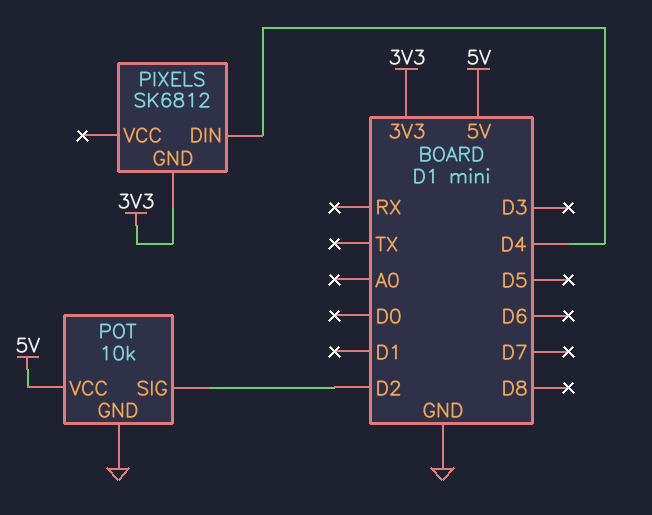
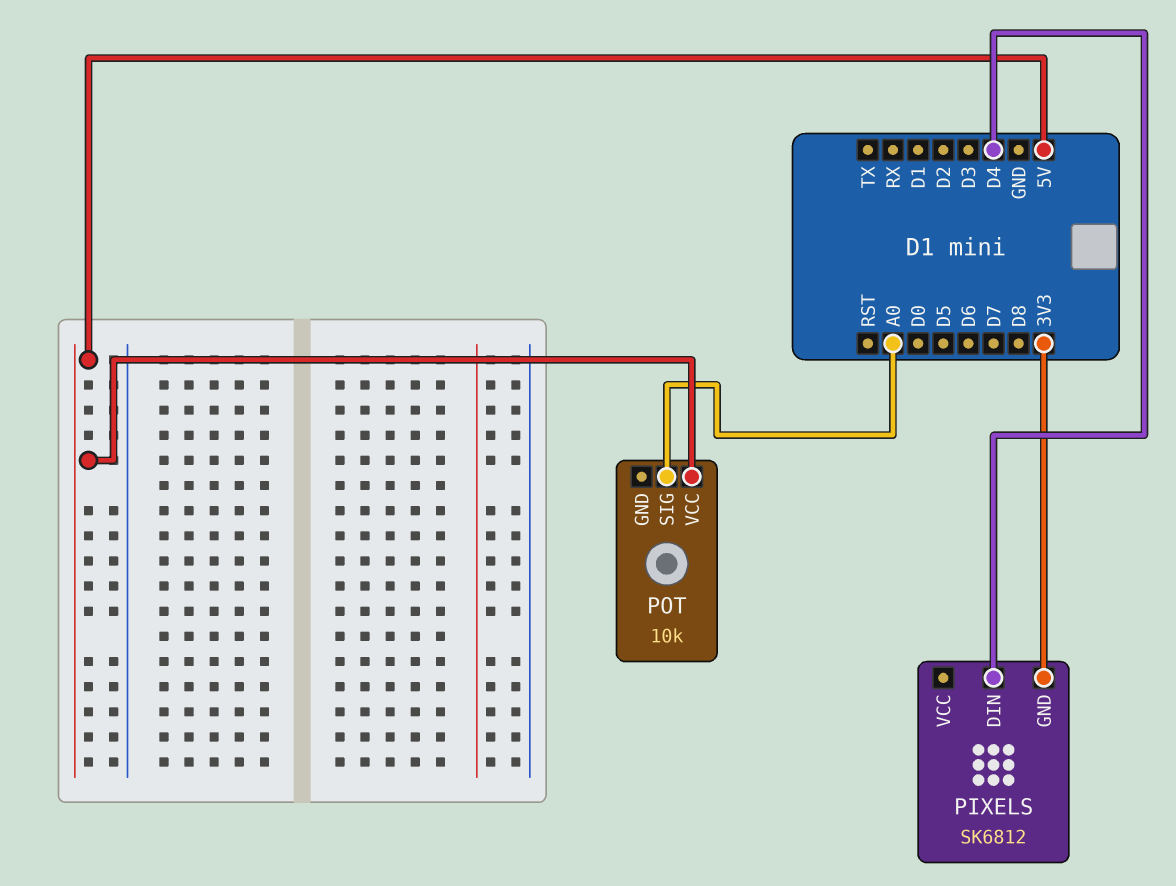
POT pin GND: GND -> none
POT pin SIG: D2 -> A0

